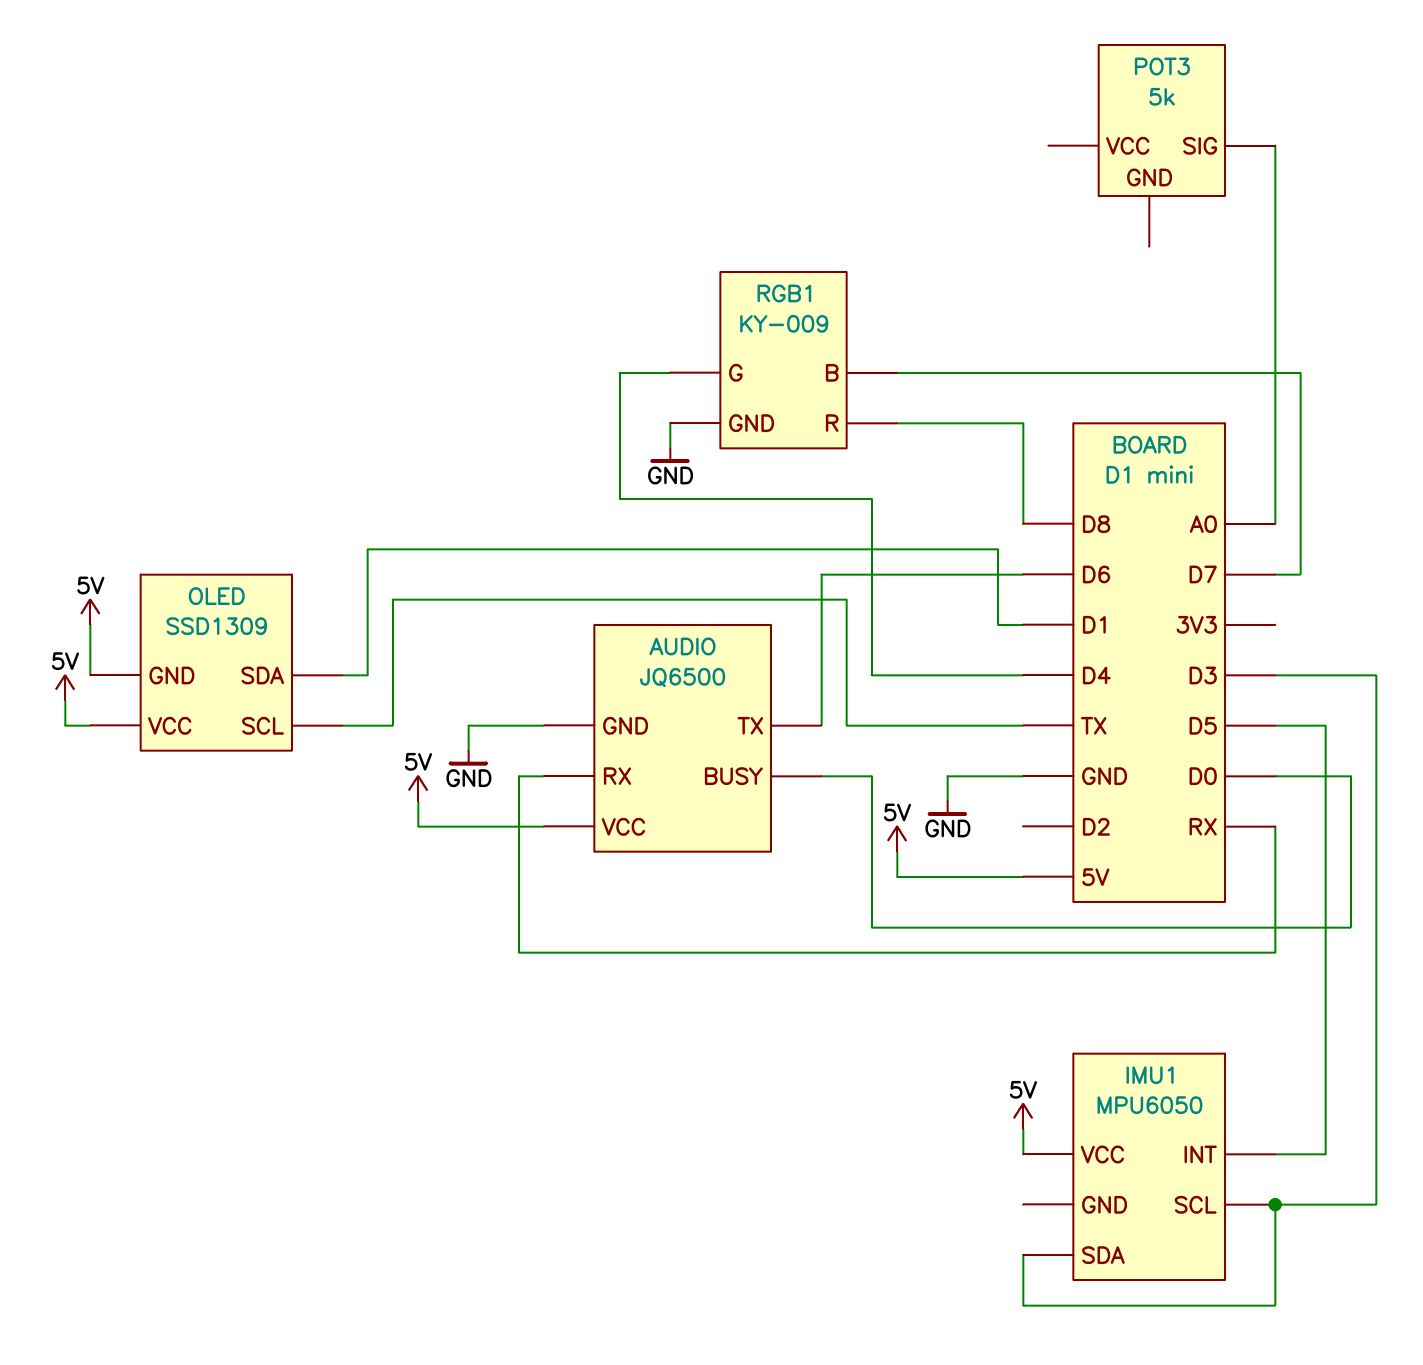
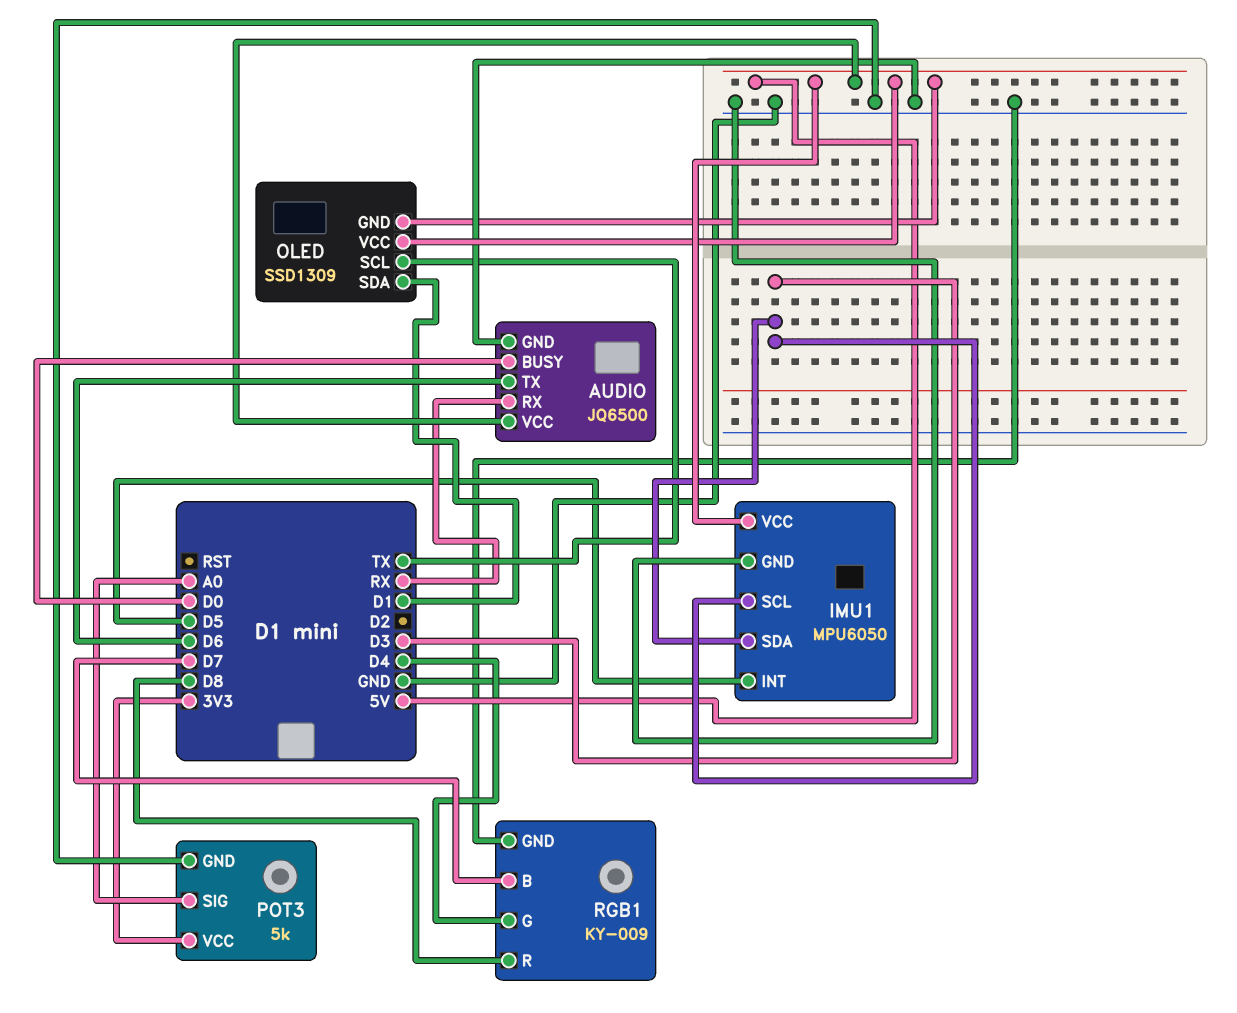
IMU1 pin GND: none -> GND
POT3 pin GND: none -> GND
POT3 pin VCC: none -> 3V3

